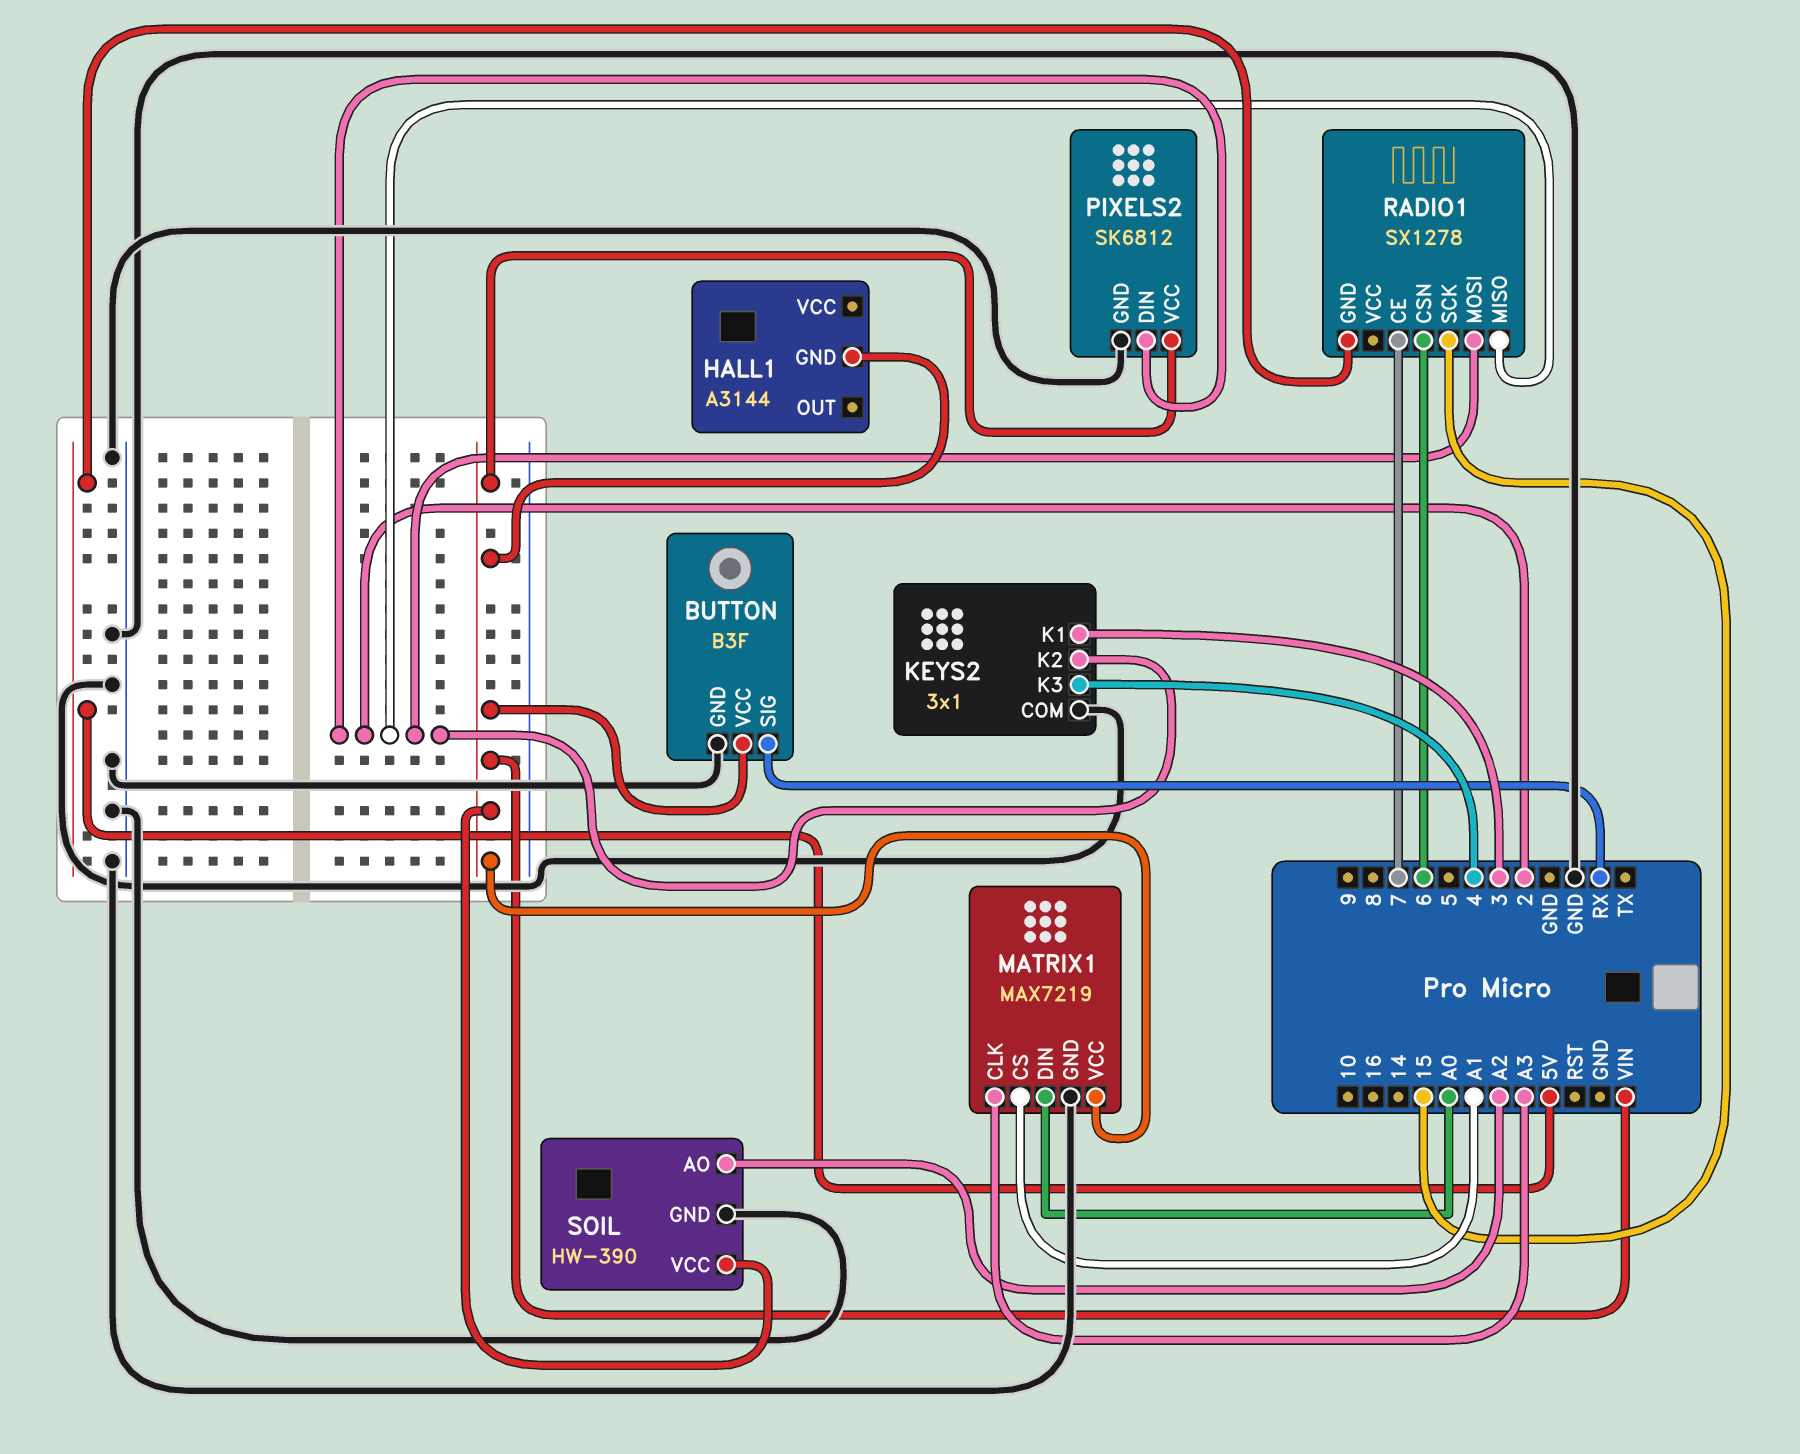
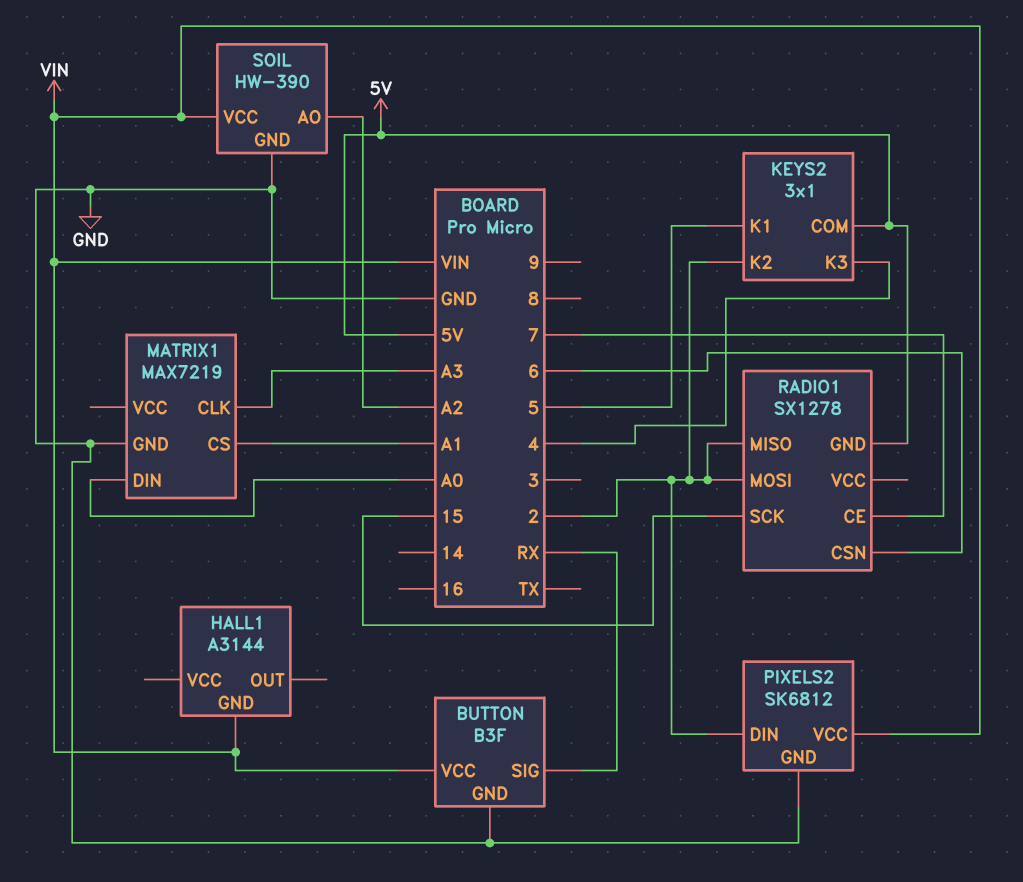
KEYS2 pin COM: GND -> 5V
KEYS2 pin K1: 3 -> 5
MATRIX1 pin VCC: VIN -> none

